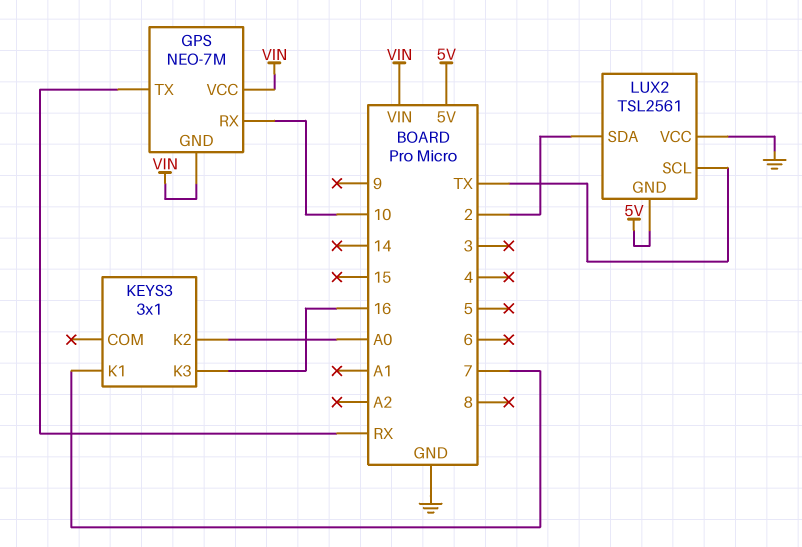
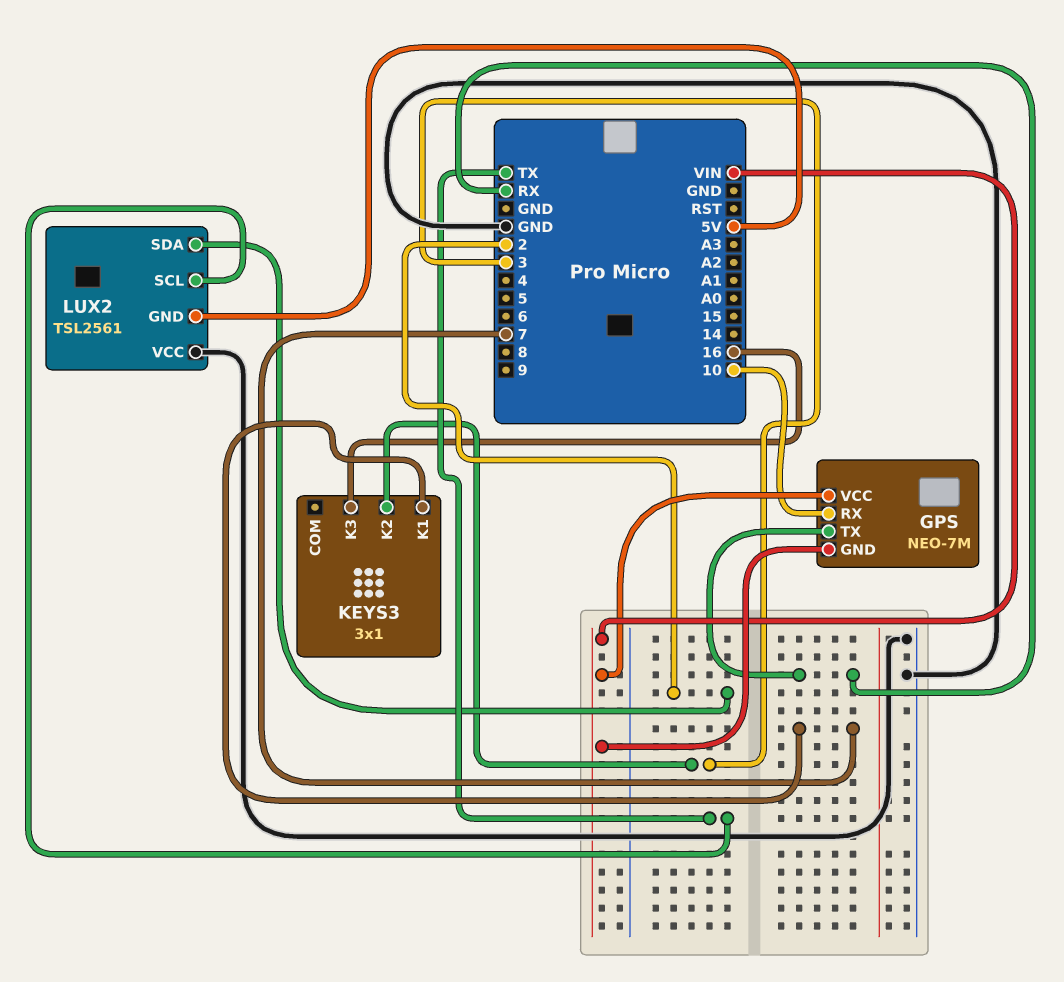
KEYS3 pin K2: A0 -> 3

